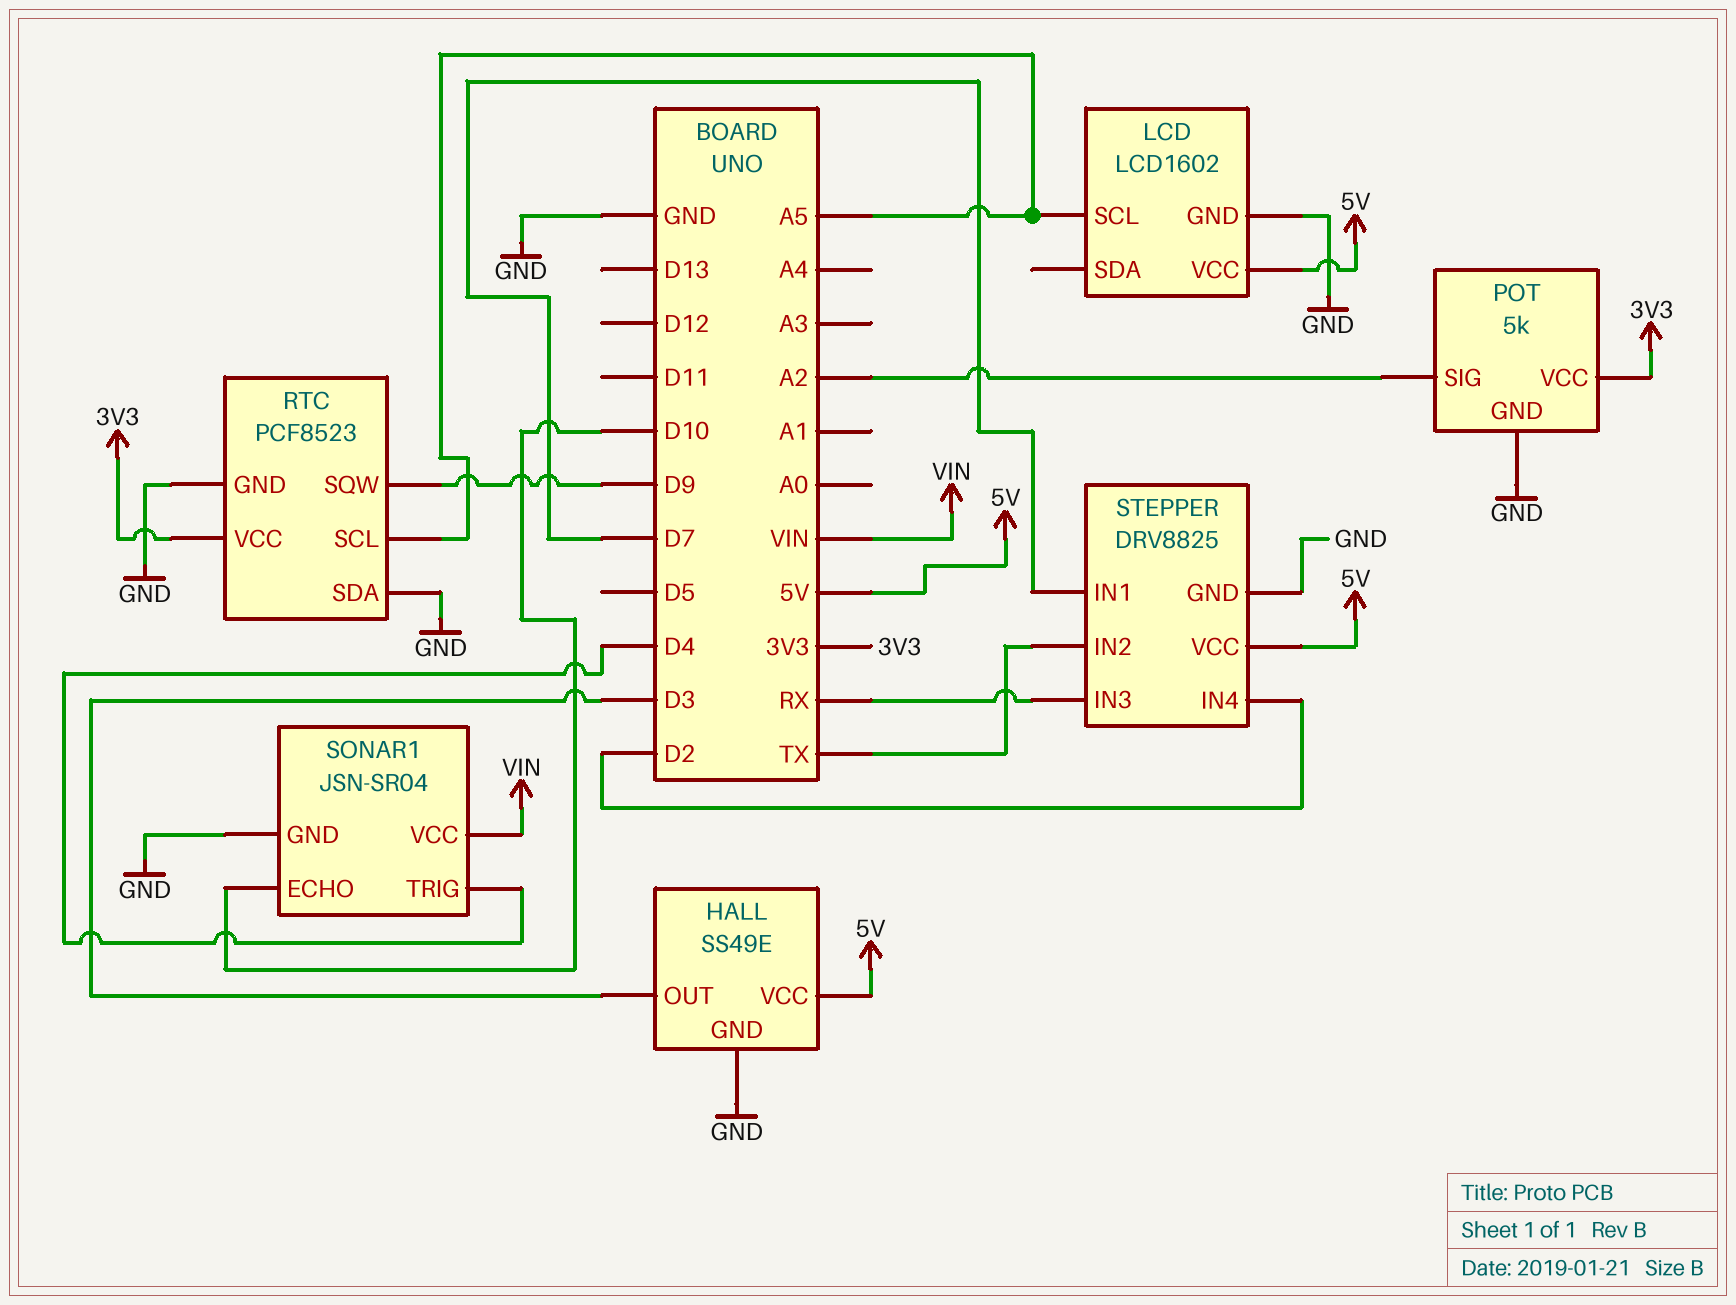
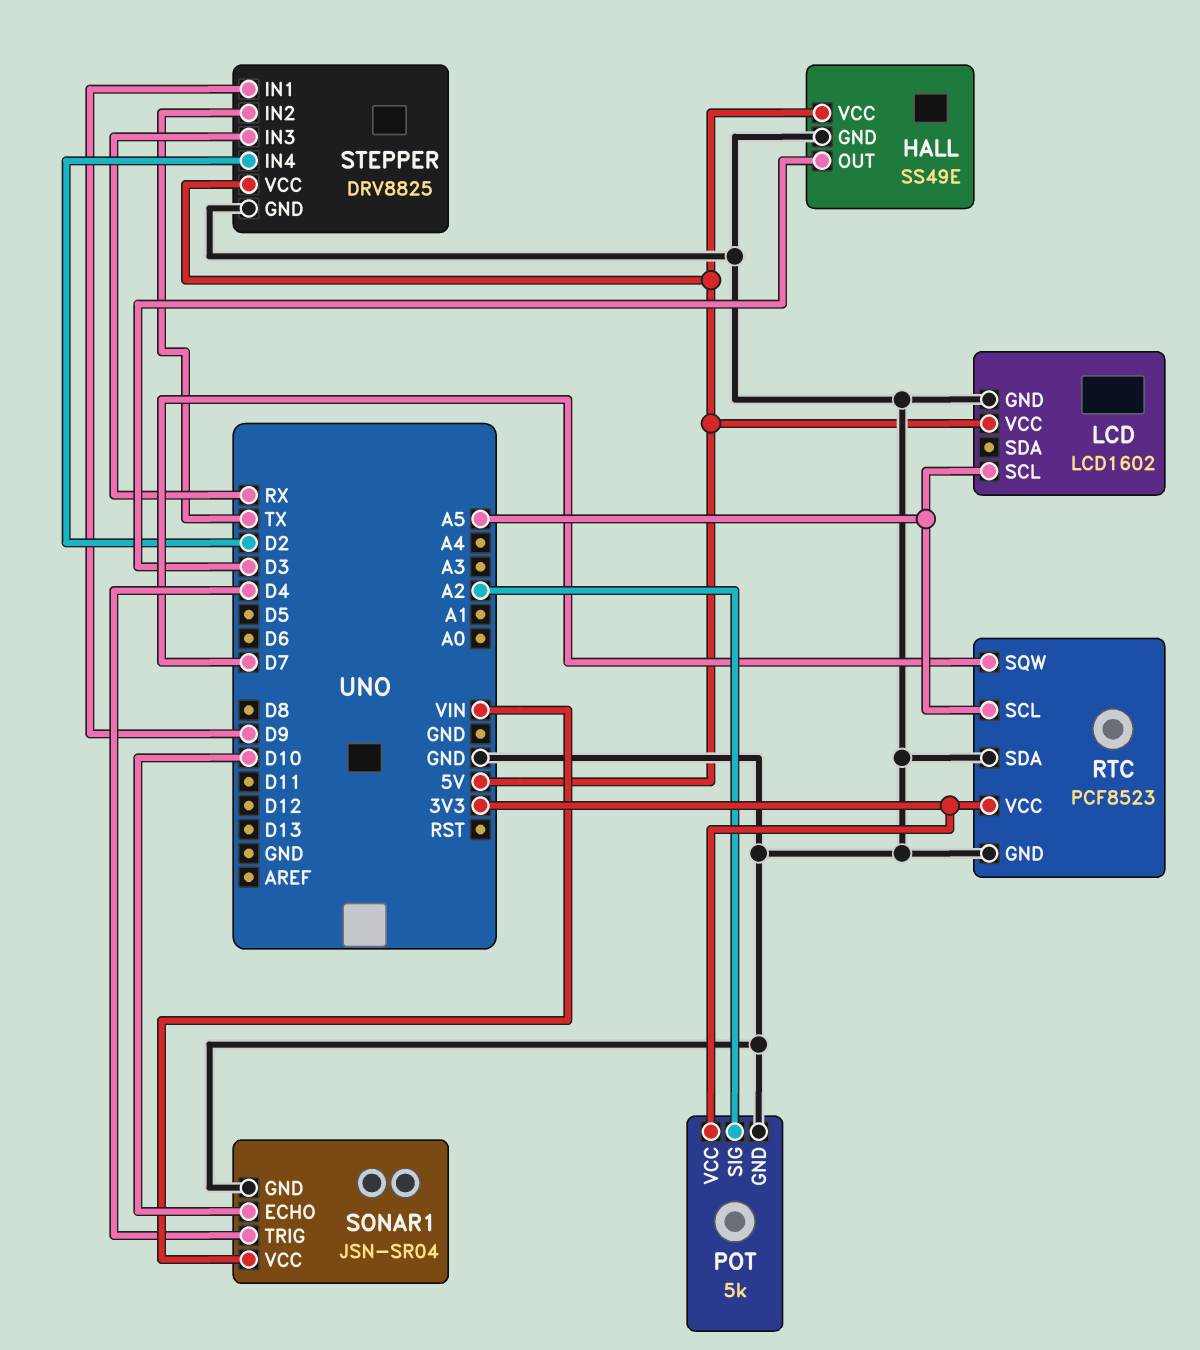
RTC pin SQW: D9 -> D7
STEPPER pin IN1: D7 -> D9

